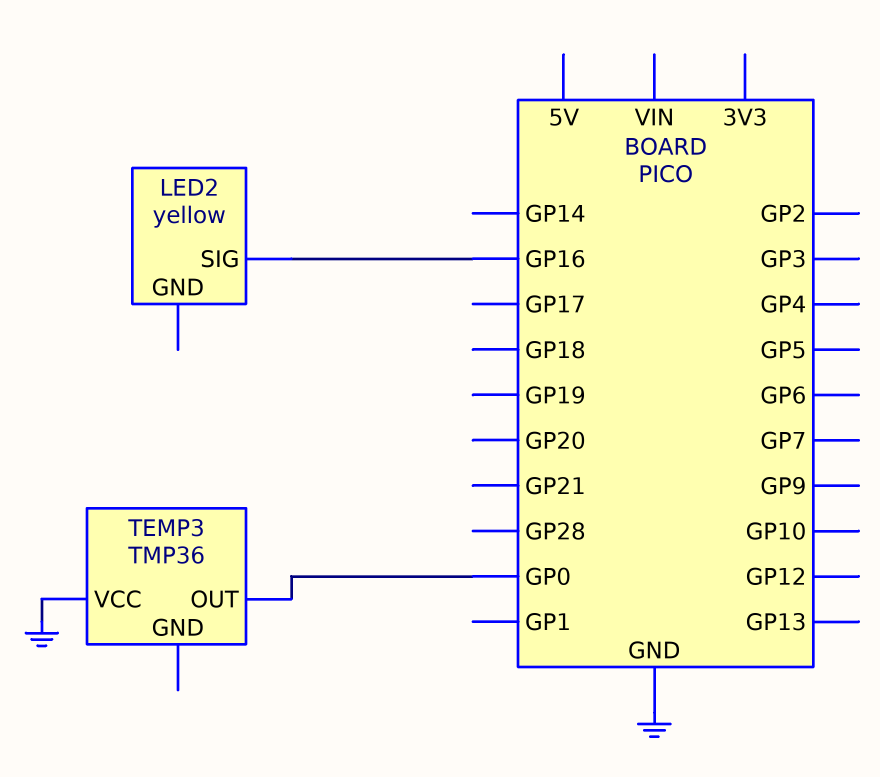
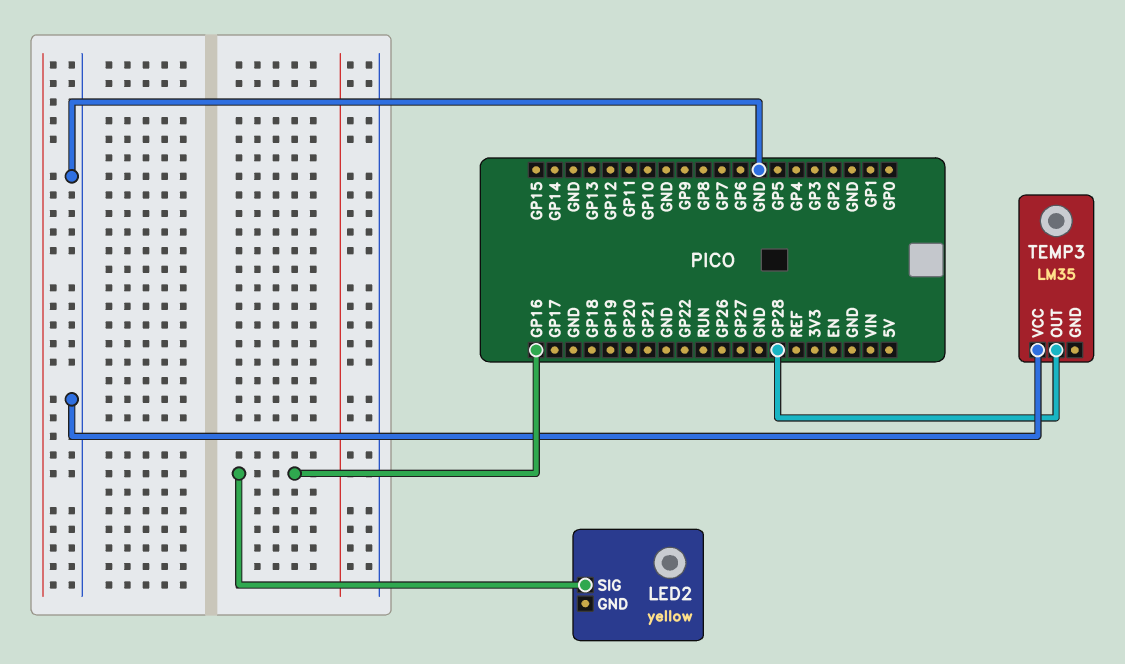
TEMP3: TMP36 -> LM35
TEMP3 pin OUT: GP0 -> GP28

